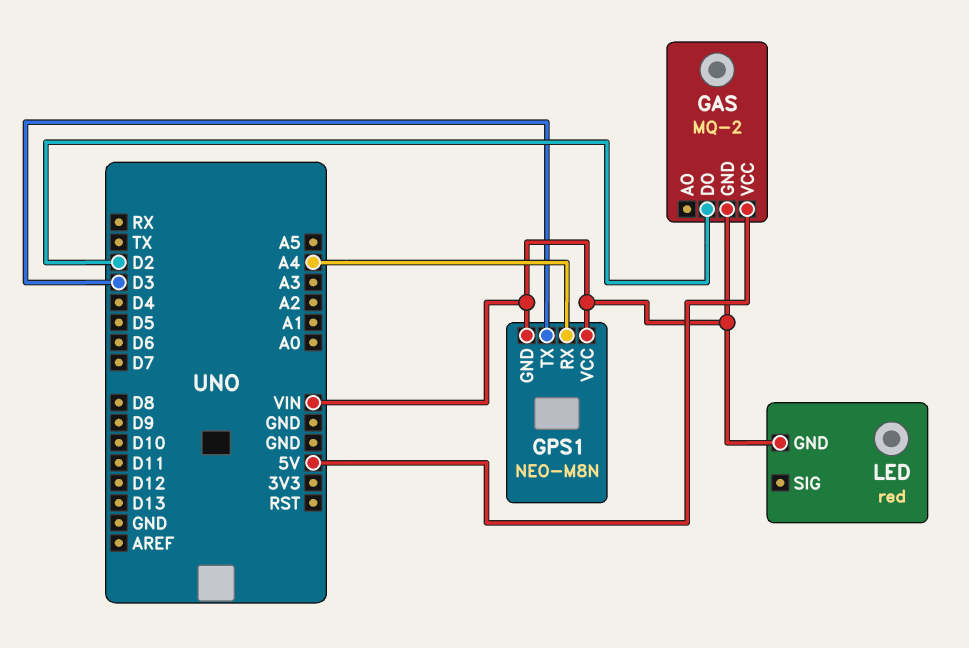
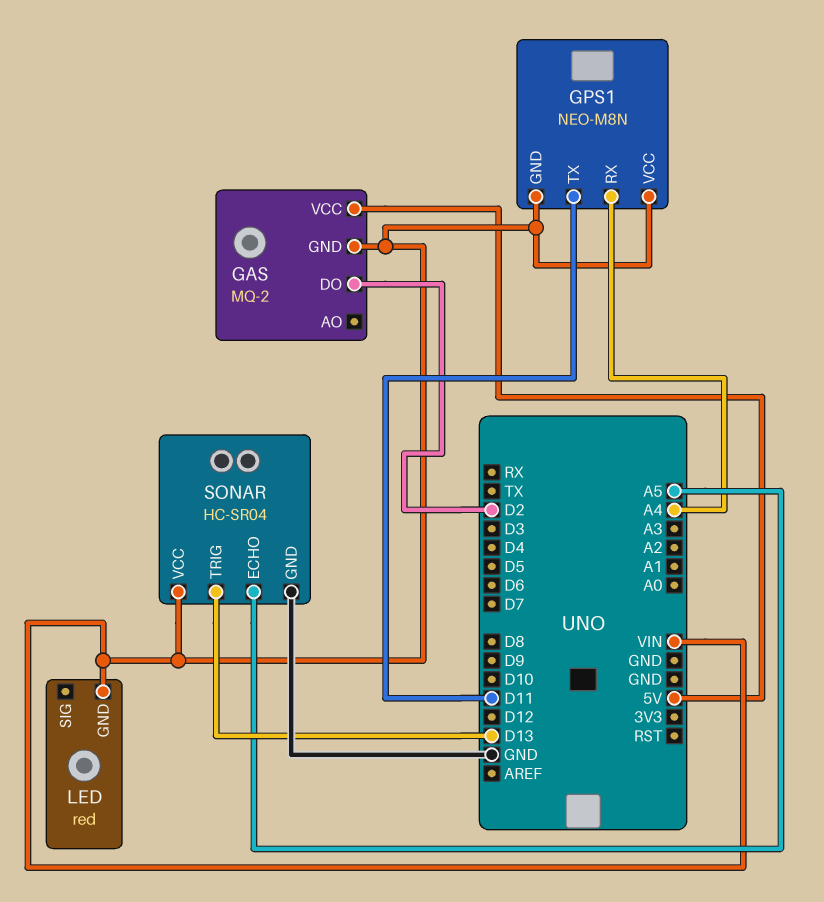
GPS1 pin TX: D3 -> D11
SONAR: none -> HC-SR04
SONAR pin ECHO: none -> A5
SONAR pin GND: none -> GND
SONAR pin TRIG: none -> D13
SONAR pin VCC: none -> VIN

